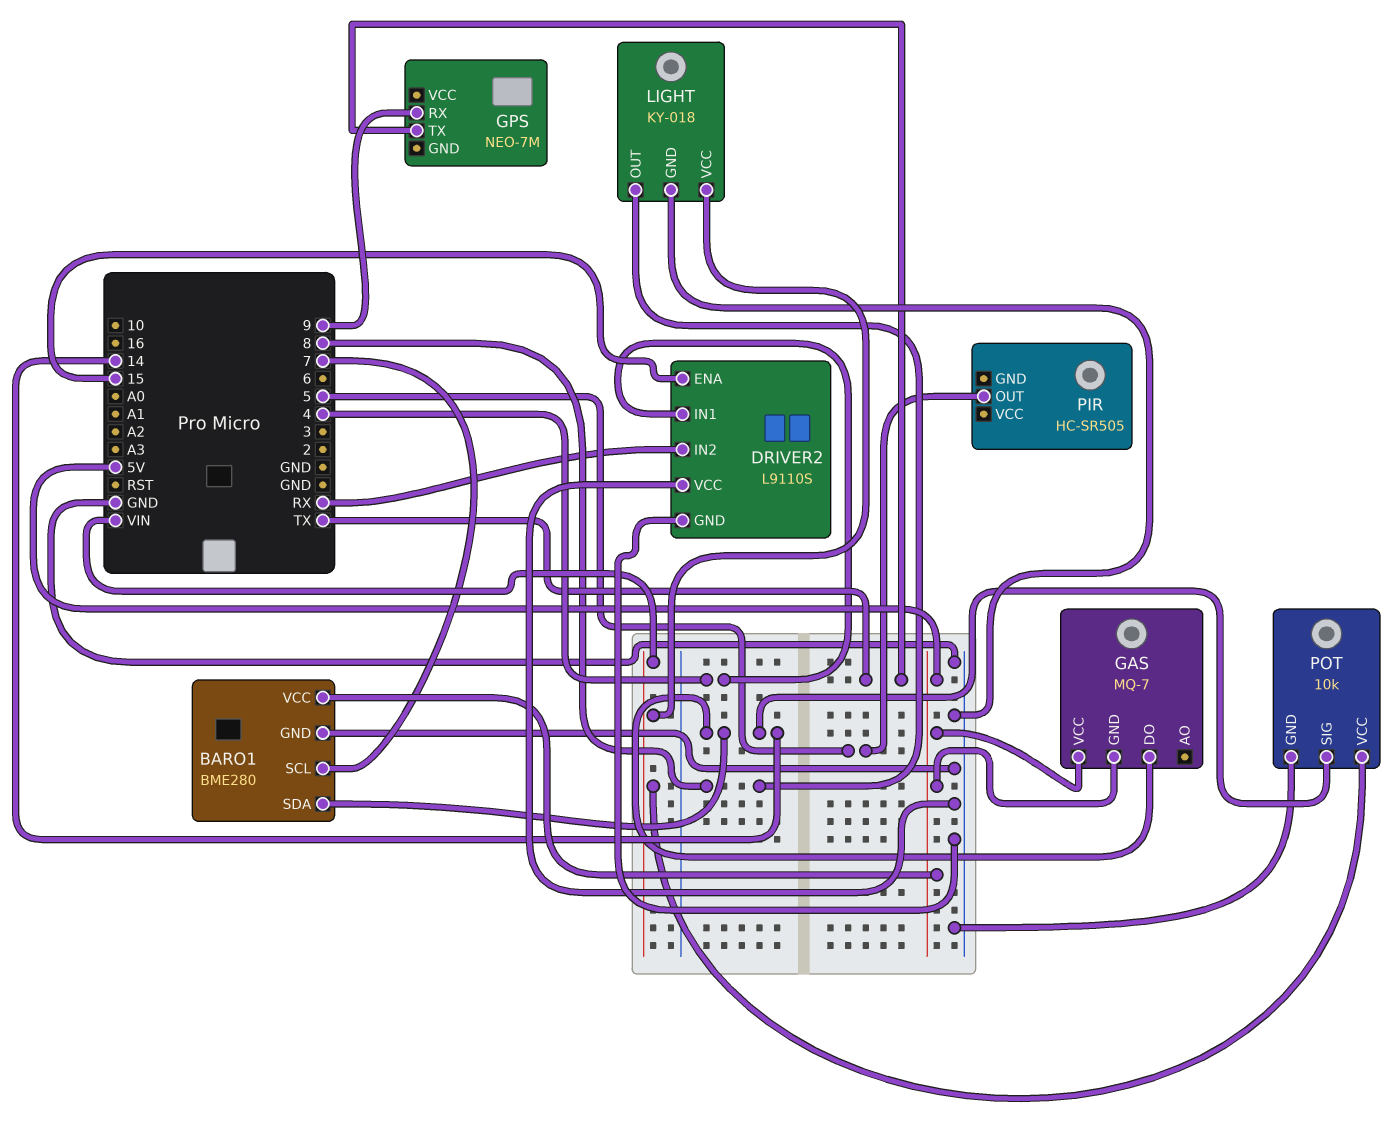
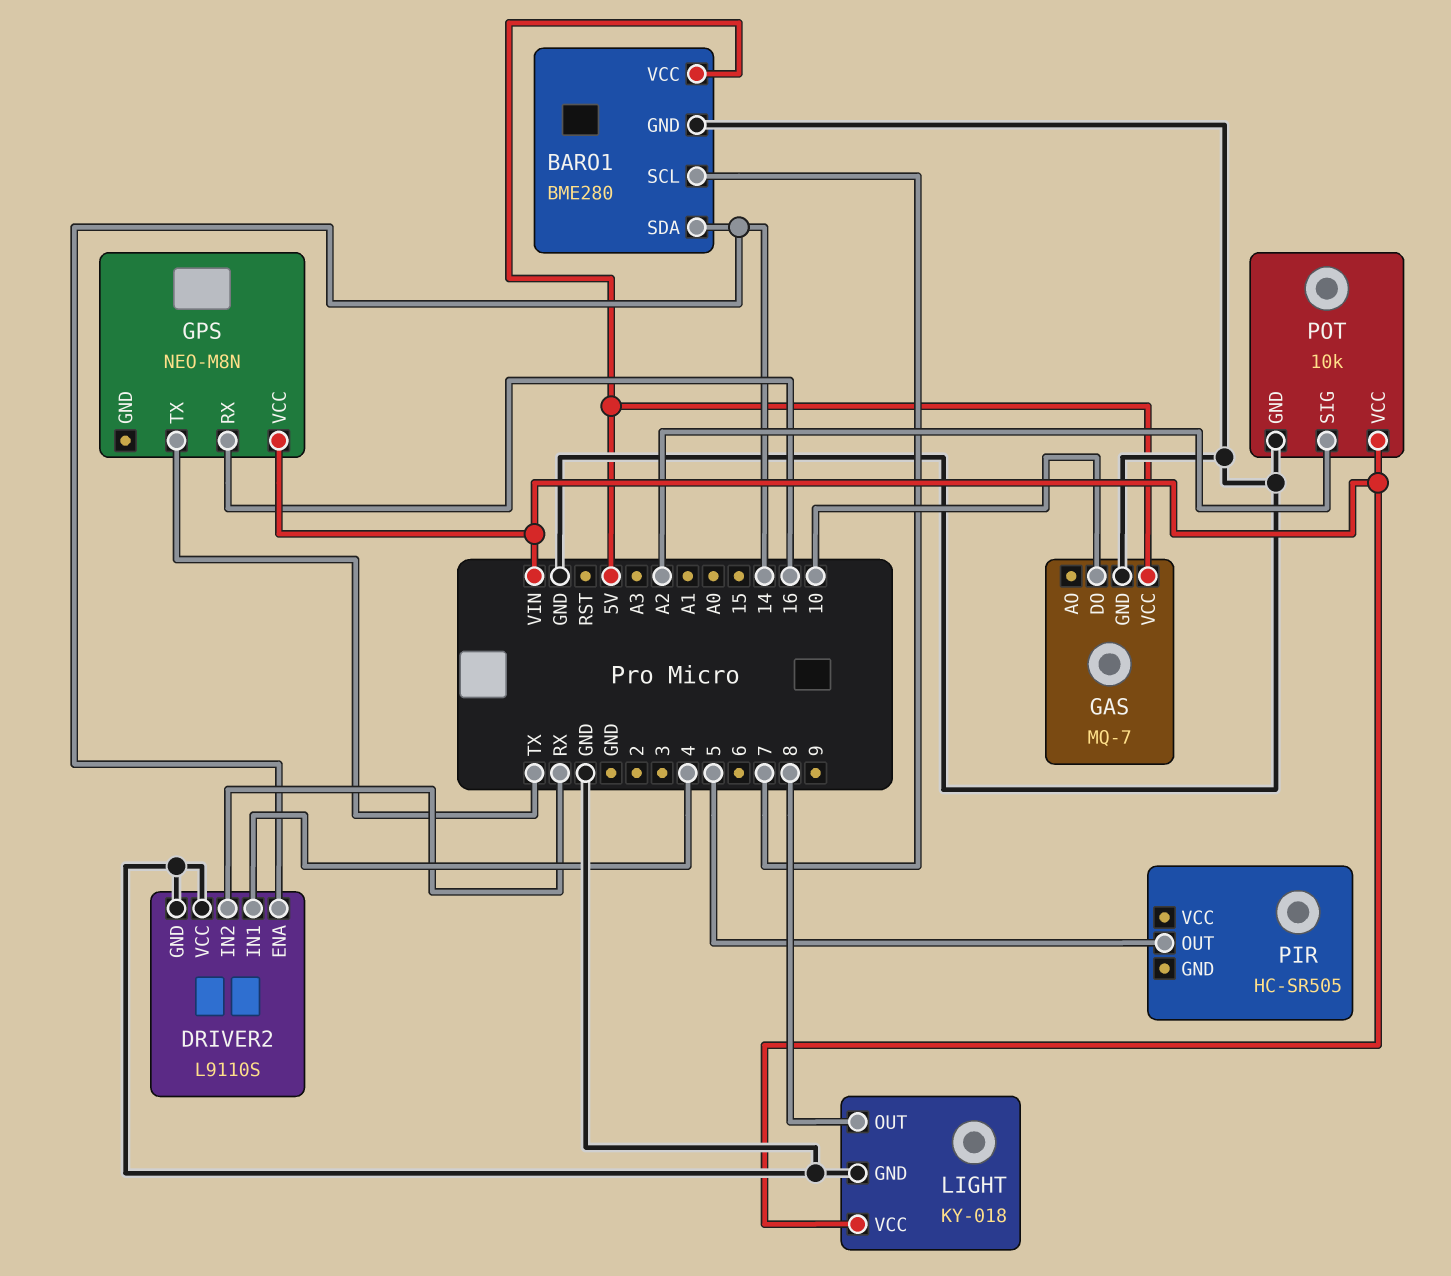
DRIVER2 pin ENA: 15 -> 14
GAS pin DO: 14 -> 10
GAS pin GND: 5V -> GND
GPS: NEO-7M -> NEO-M8N
GPS pin RX: 9 -> 16
GPS pin VCC: none -> VIN
POT pin SIG: 14 -> A2

